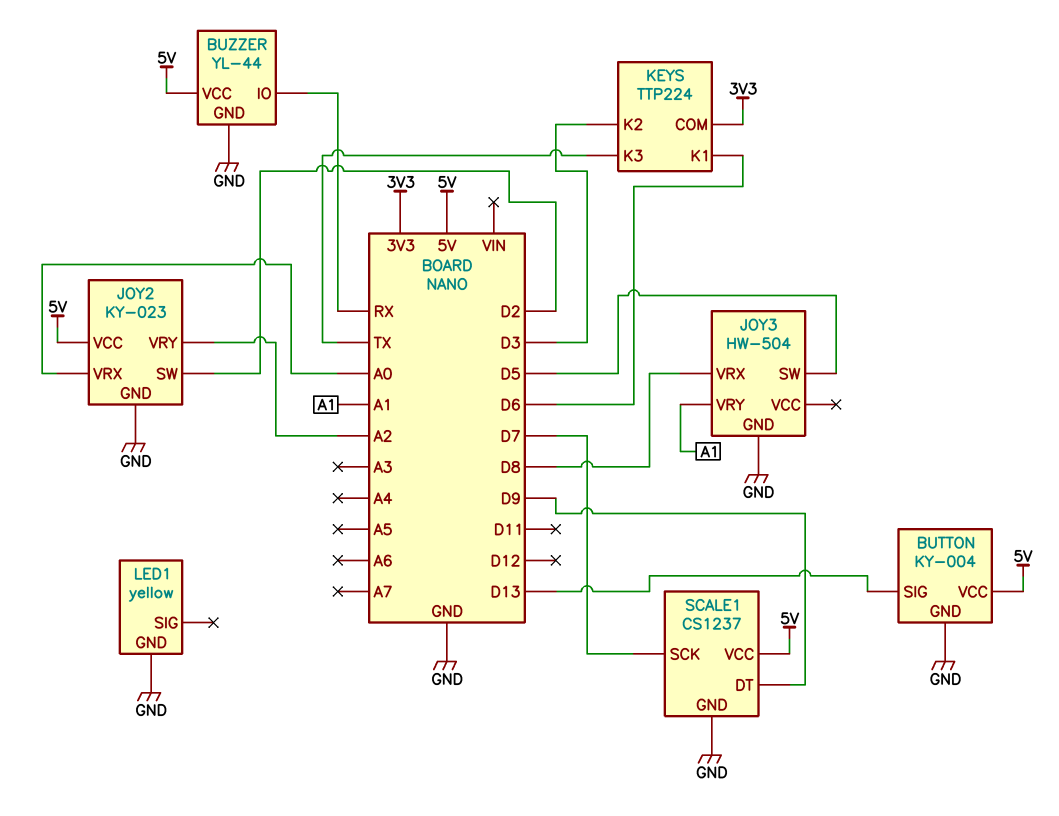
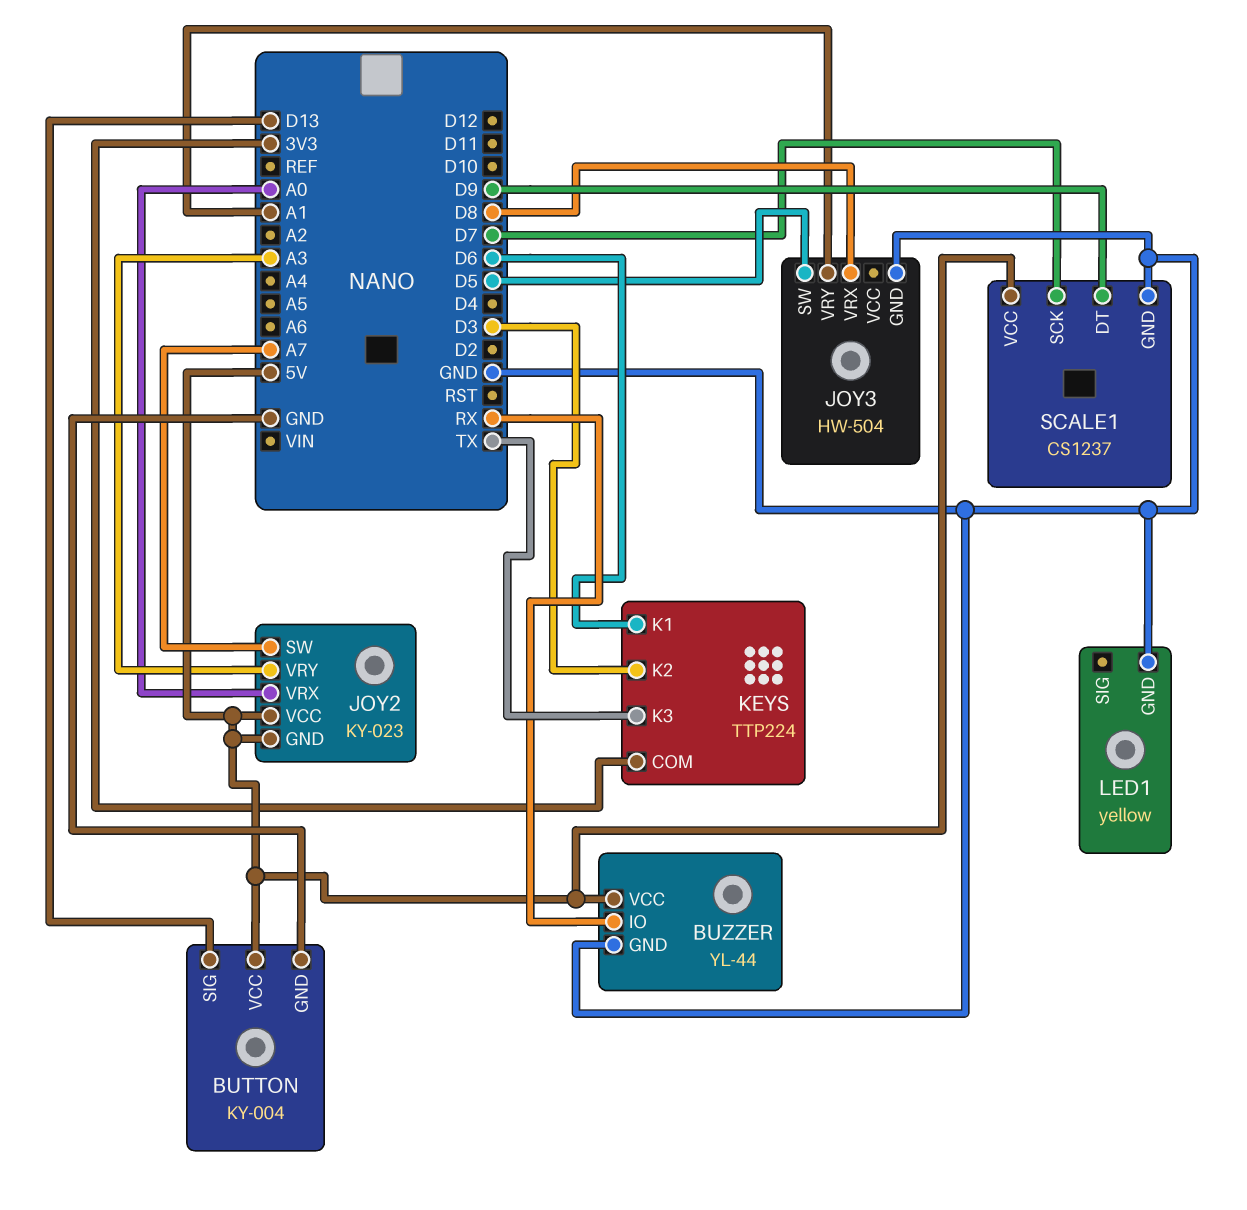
JOY2 pin GND: GND -> 5V
JOY2 pin SW: D2 -> A7
JOY2 pin VRY: A2 -> A3

